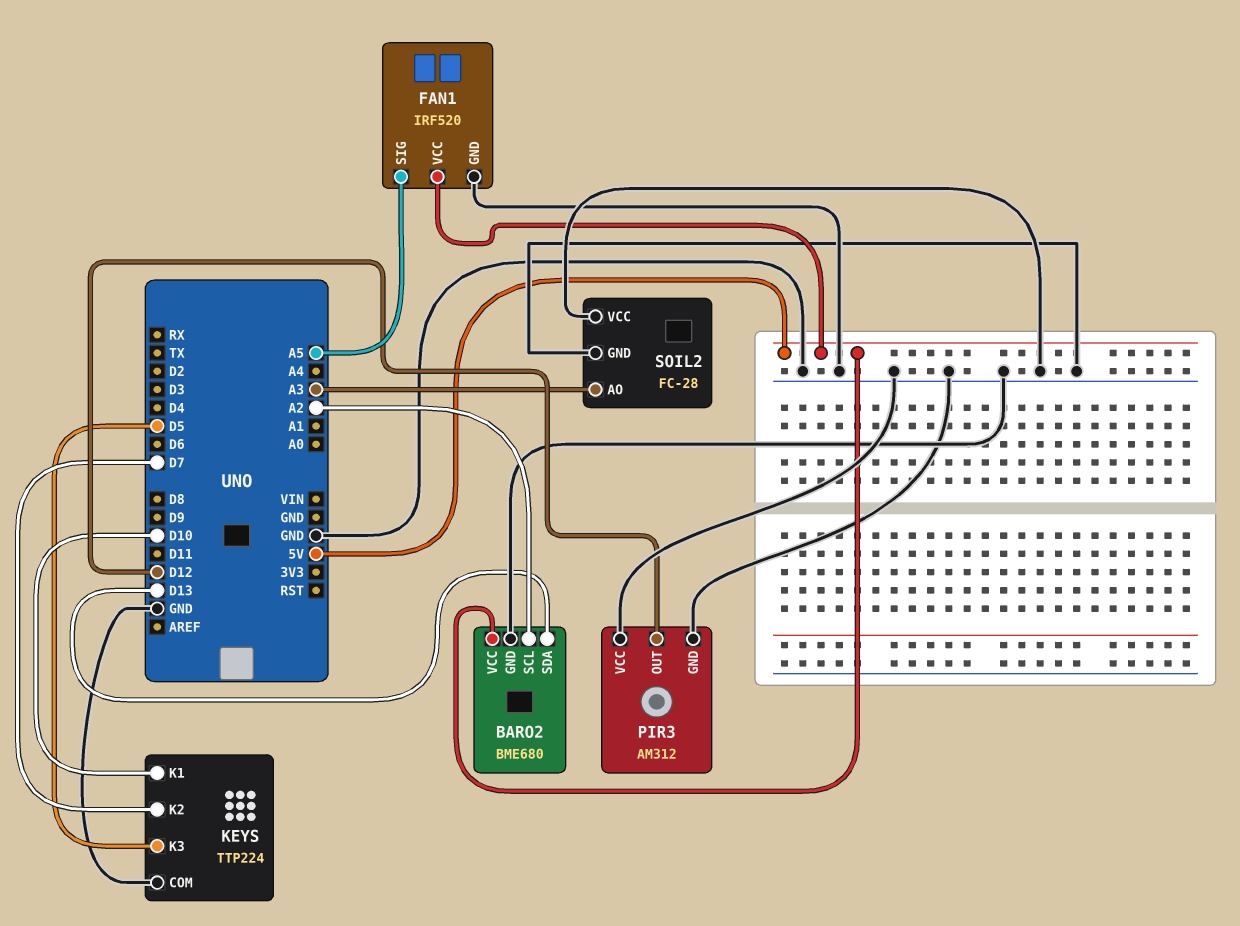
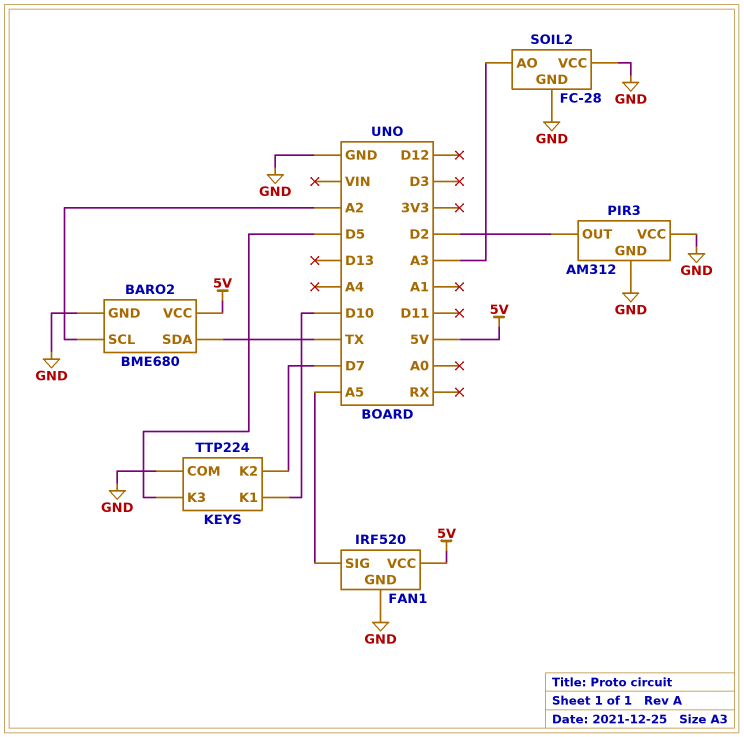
BARO2 pin SDA: D13 -> TX
PIR3 pin OUT: D12 -> D2

